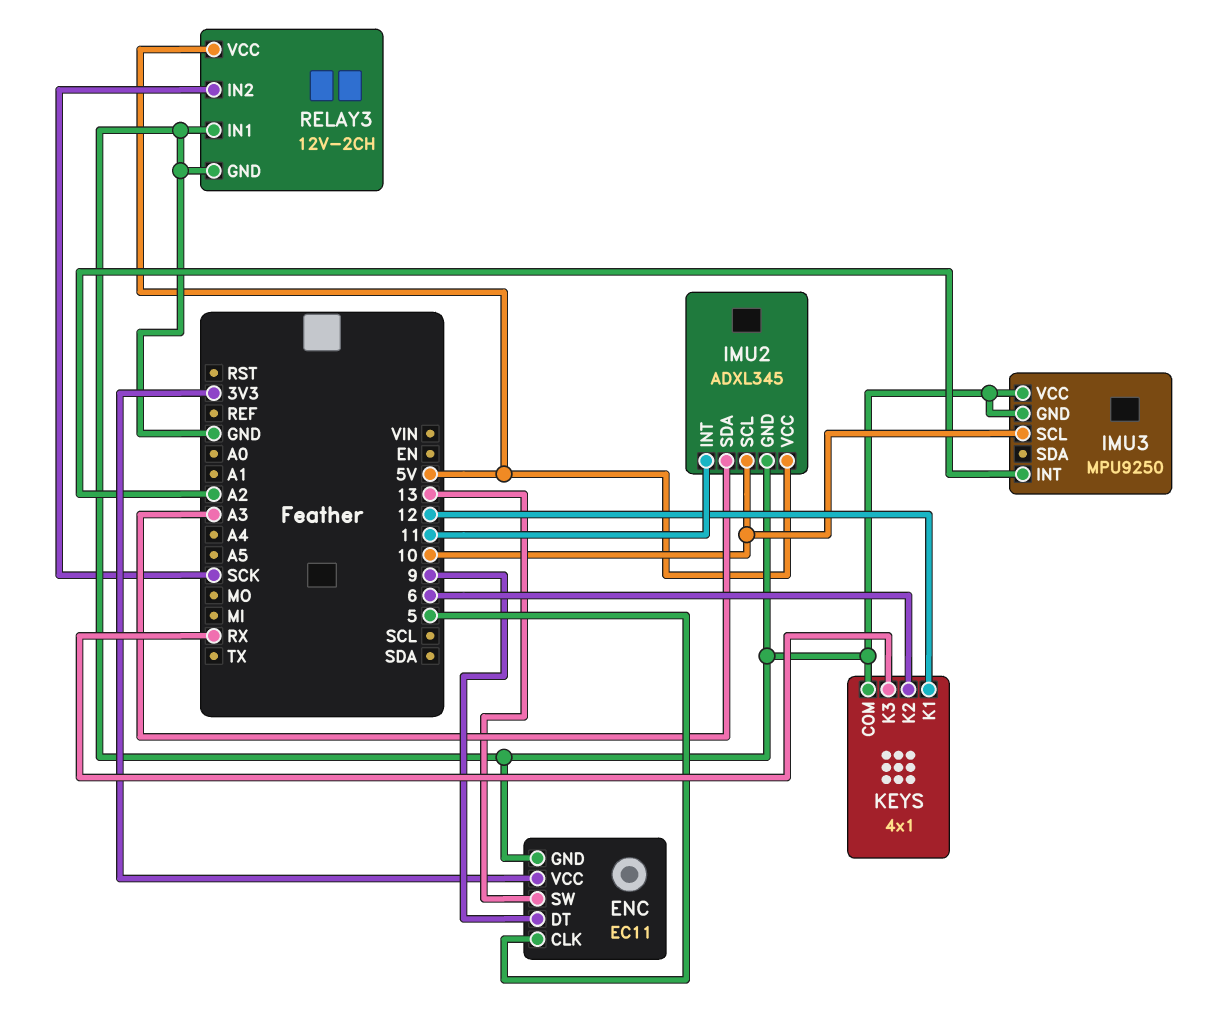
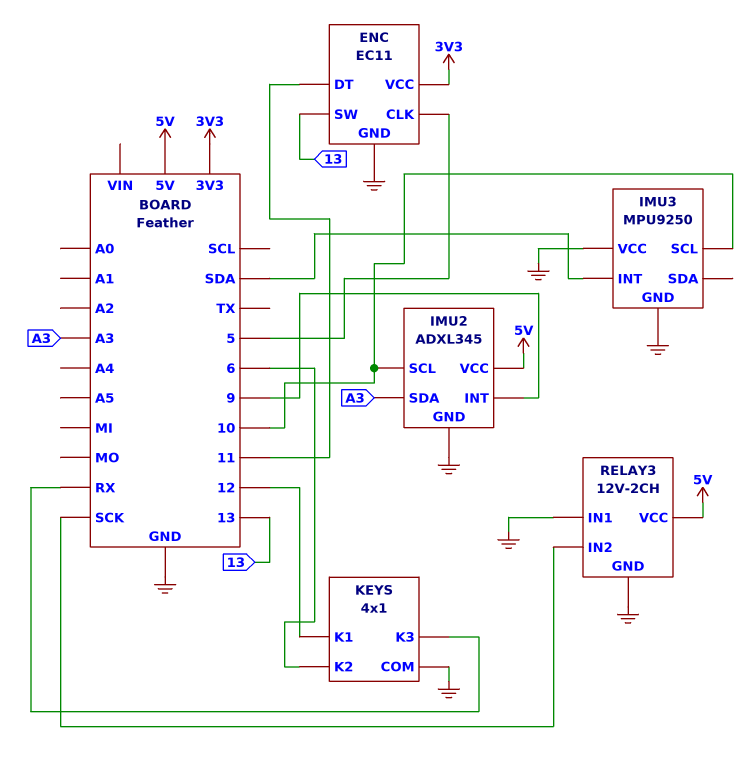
ENC pin DT: 9 -> 11
IMU2 pin INT: 11 -> 9
IMU3 pin INT: A2 -> SDA

